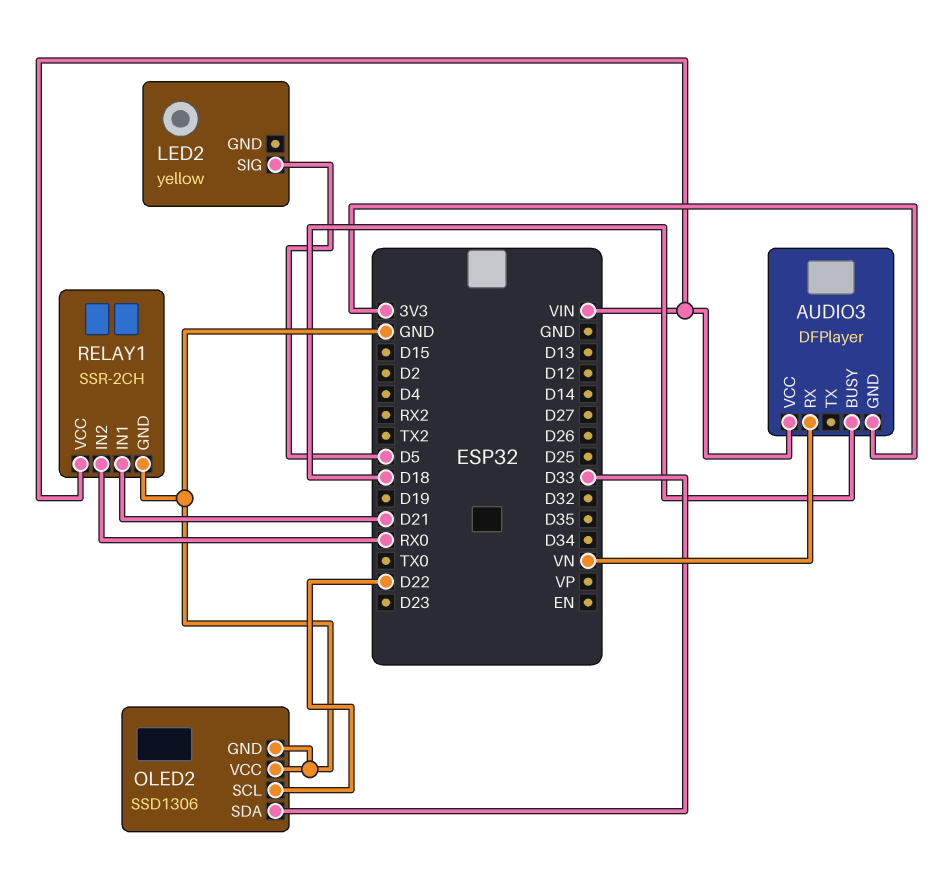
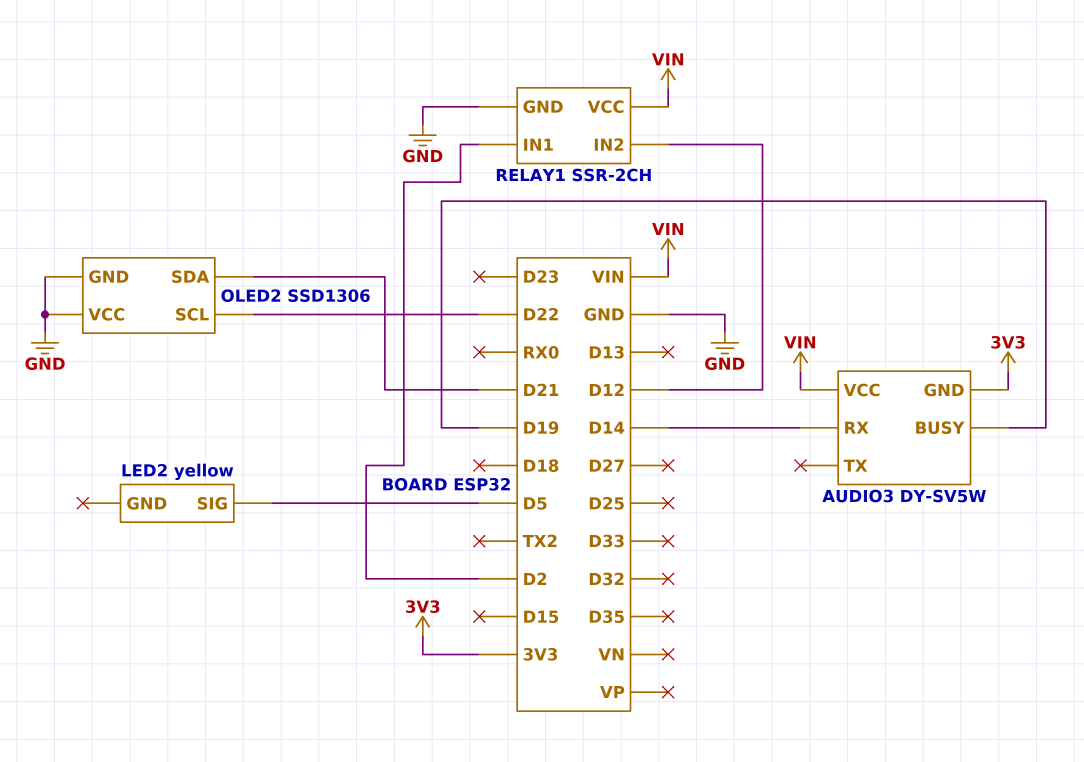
AUDIO3: DFPlayer -> DY-SV5W
AUDIO3 pin BUSY: D18 -> D19
AUDIO3 pin RX: VN -> D14
OLED2 pin SDA: D33 -> D21
RELAY1 pin IN1: D21 -> D2
RELAY1 pin IN2: RX0 -> D12

